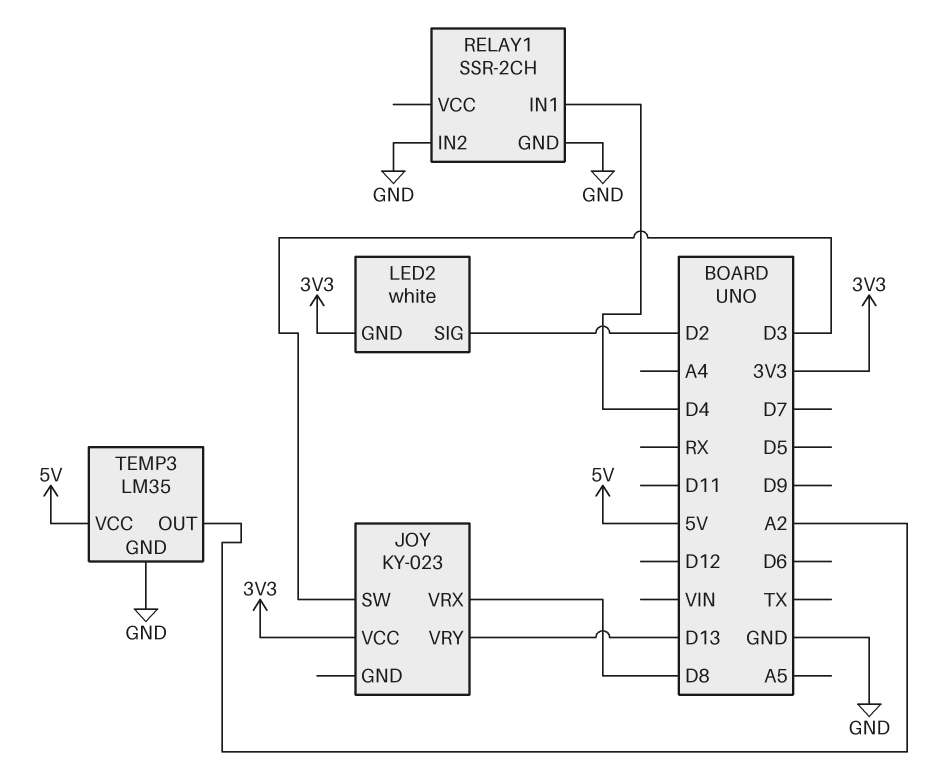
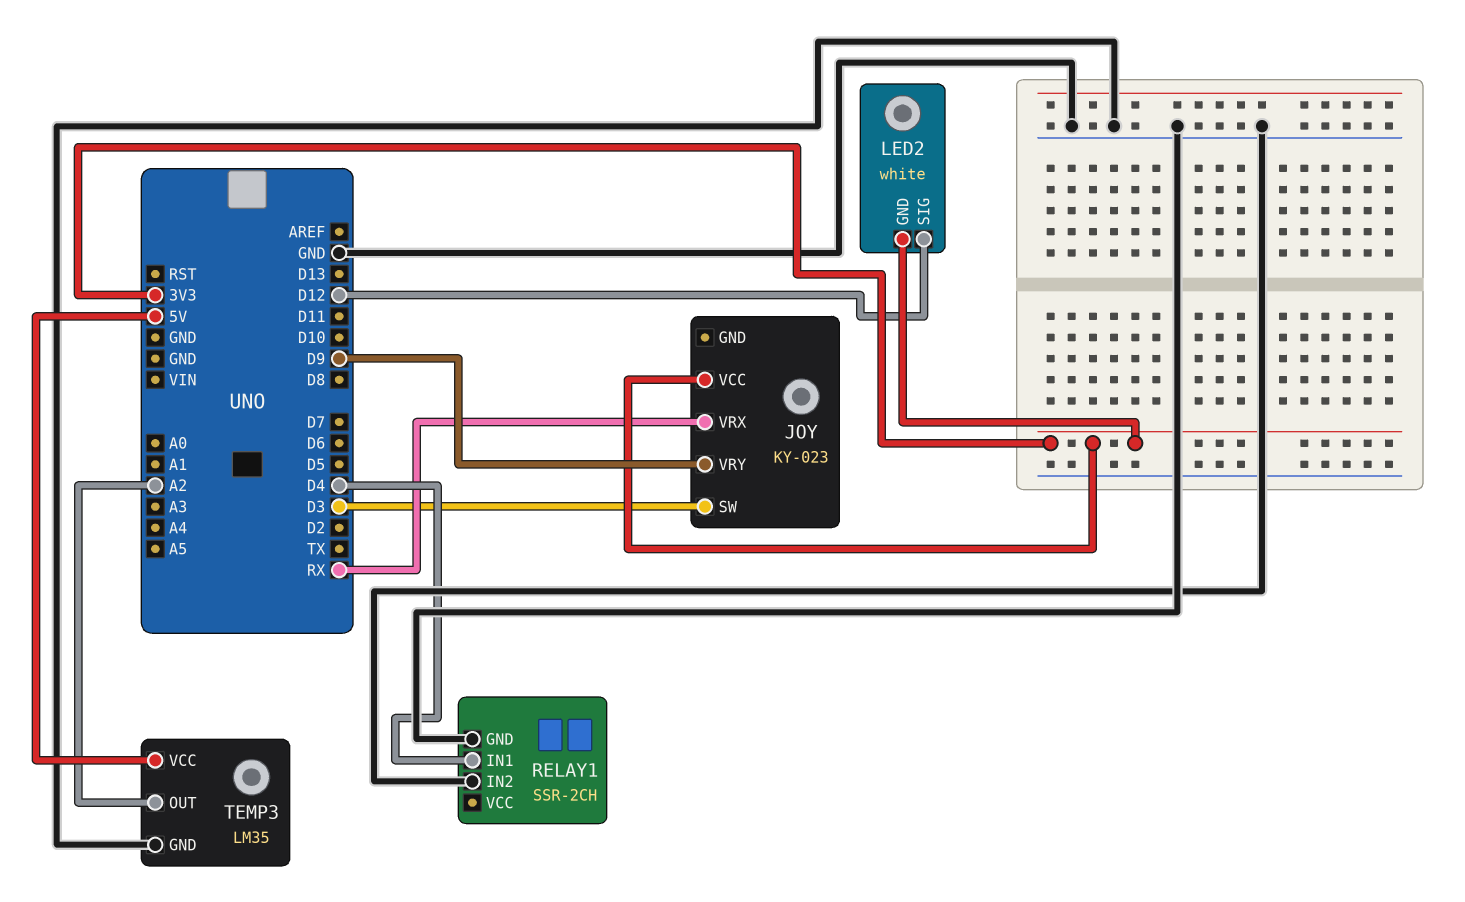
JOY pin VRX: D8 -> RX
JOY pin VRY: D13 -> D9
LED2 pin SIG: D2 -> D12

